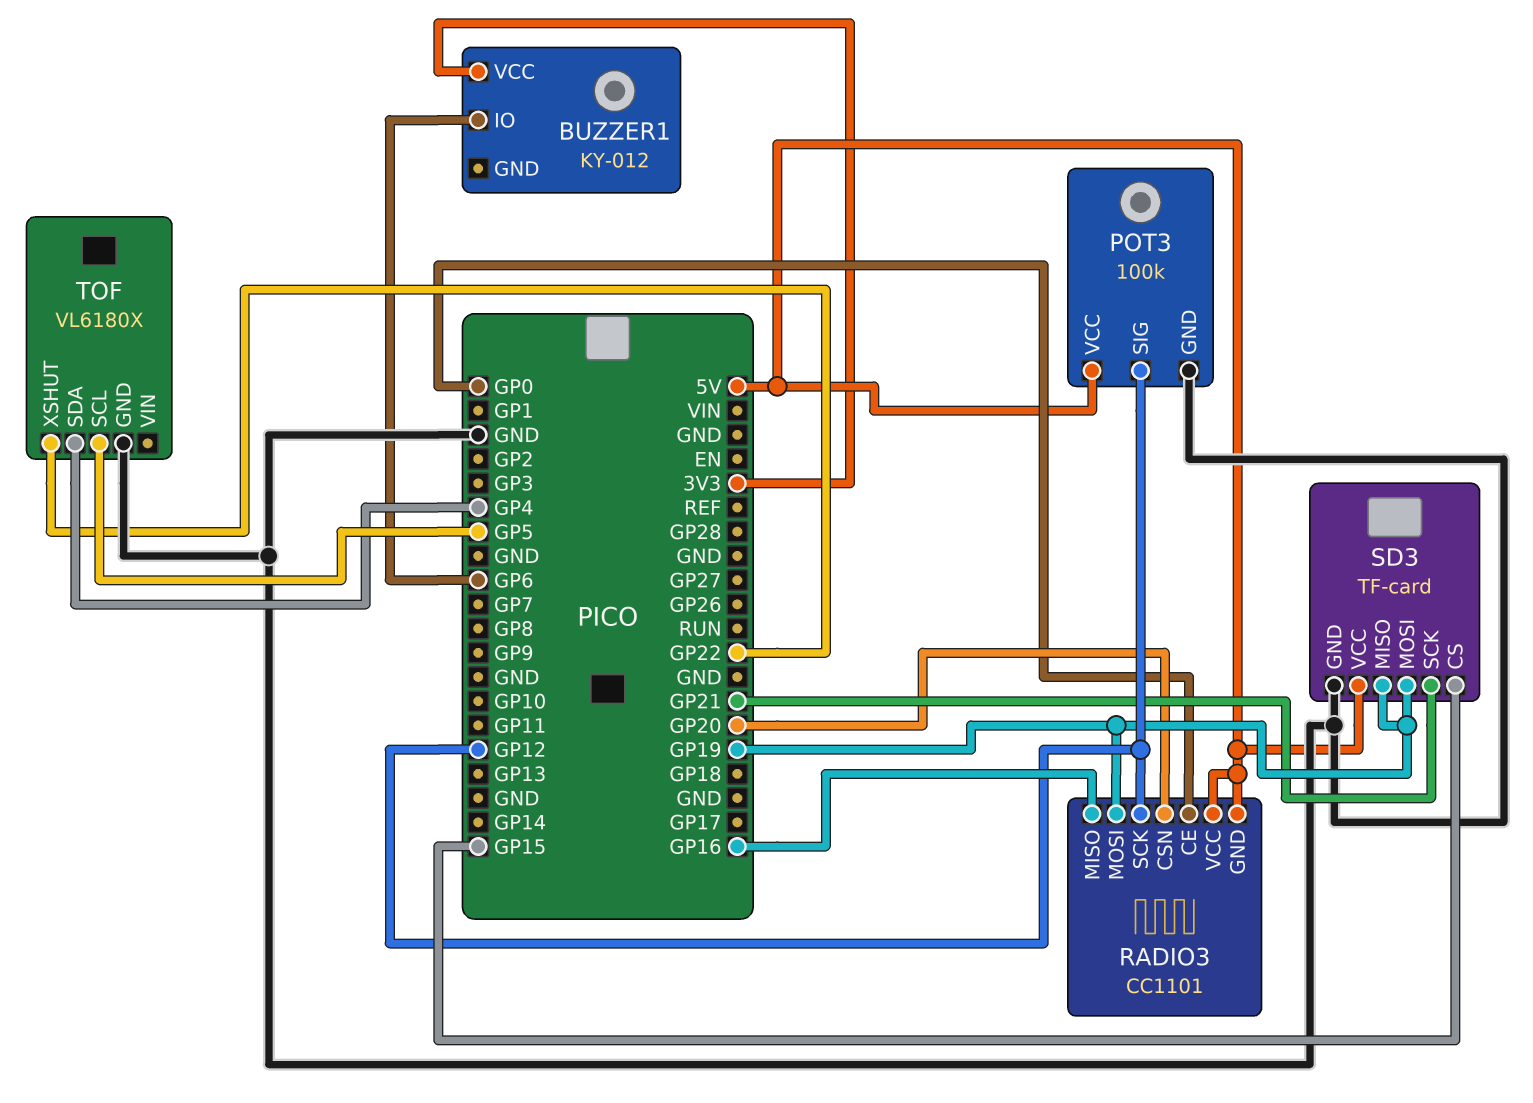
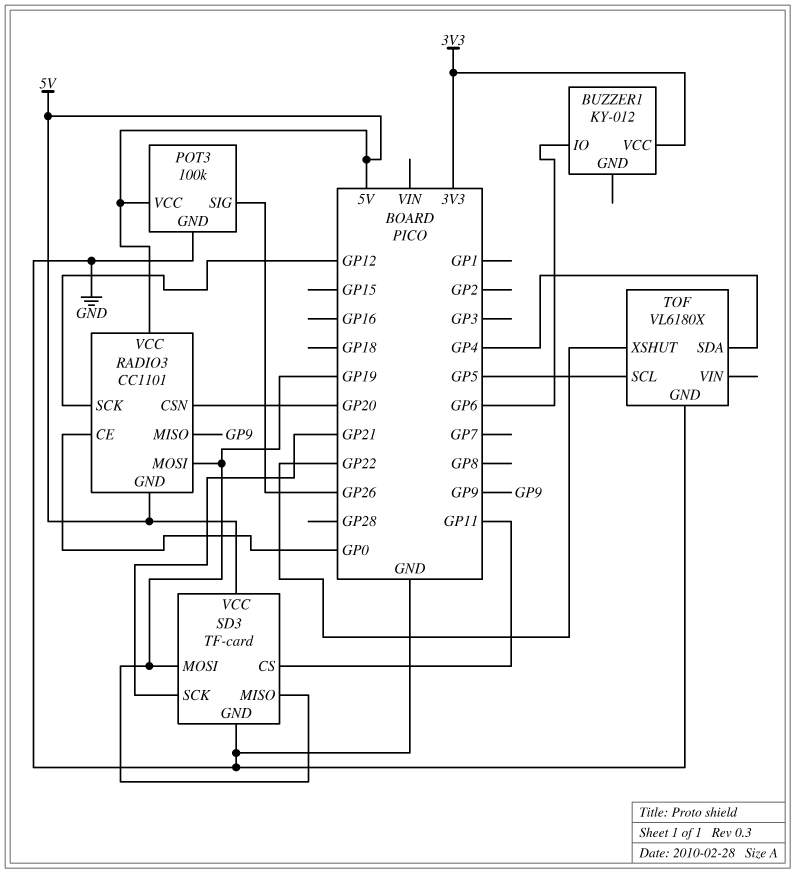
POT3 pin SIG: GP12 -> GP26
RADIO3 pin MISO: GP16 -> GP9
SD3 pin CS: GP15 -> GP11

